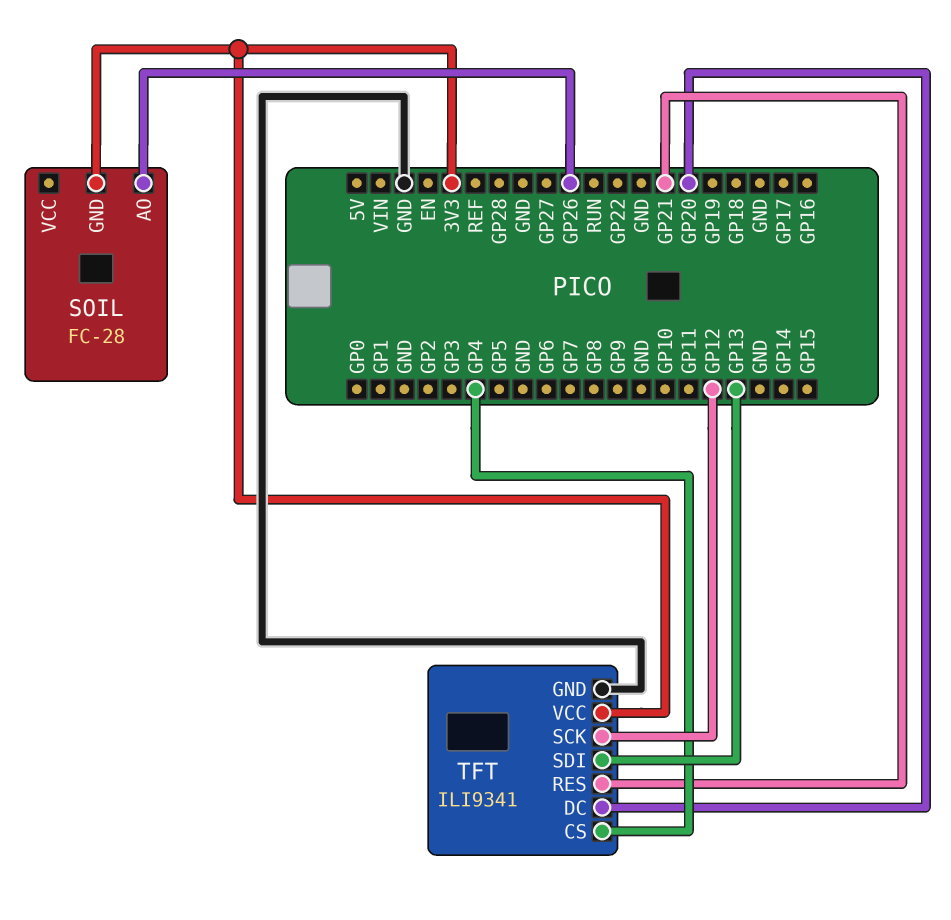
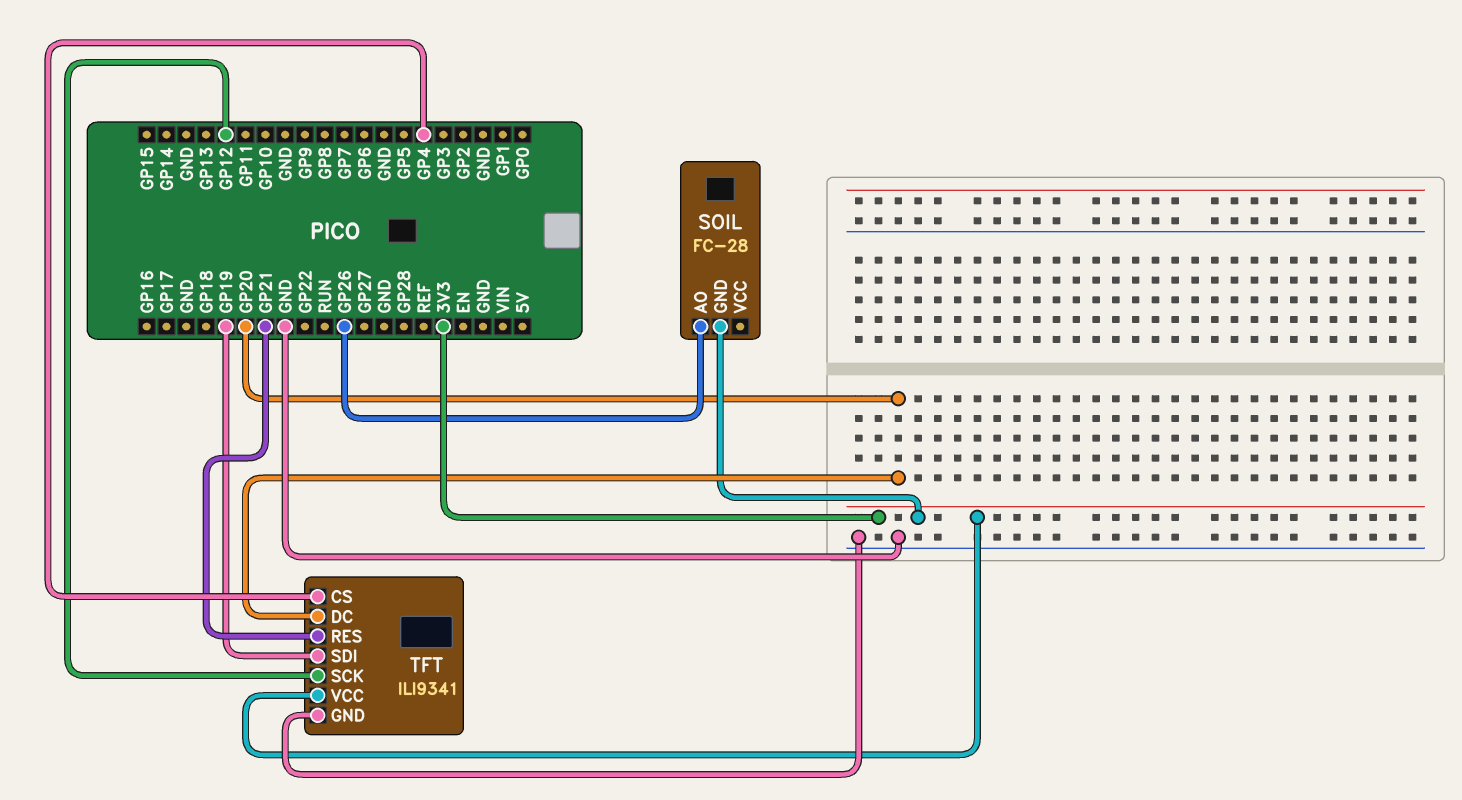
TFT pin SDI: GP13 -> GP19

